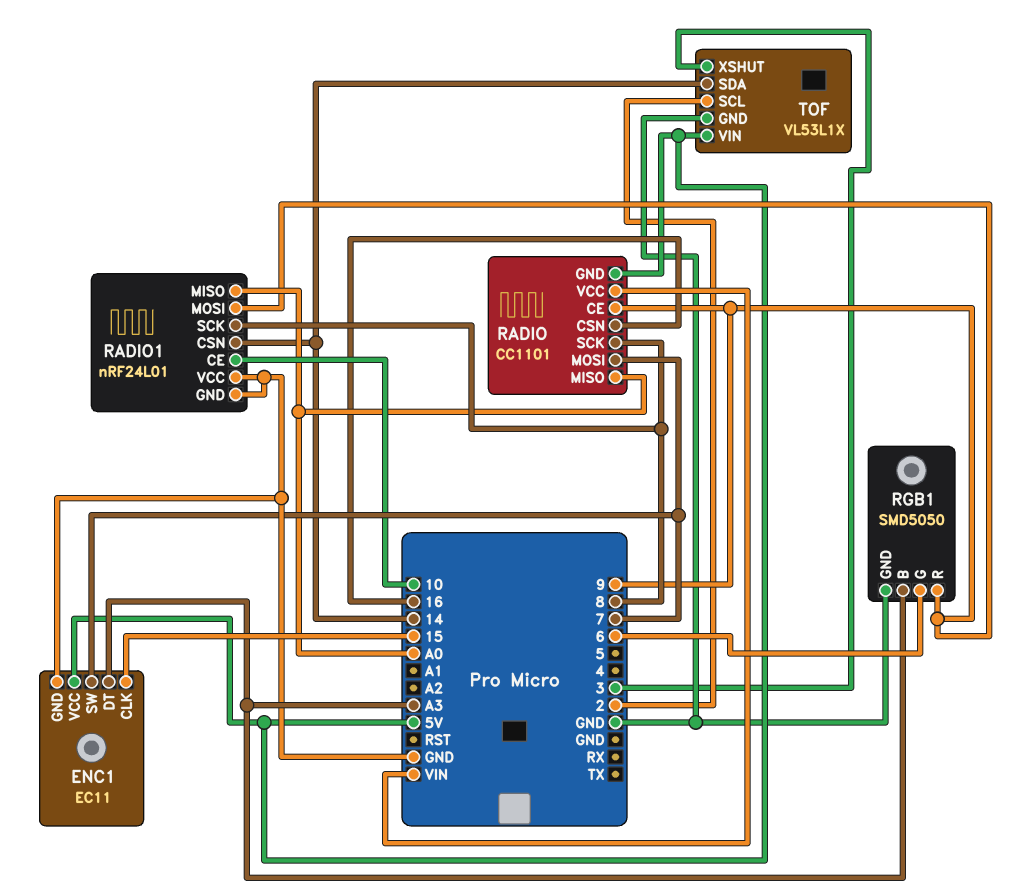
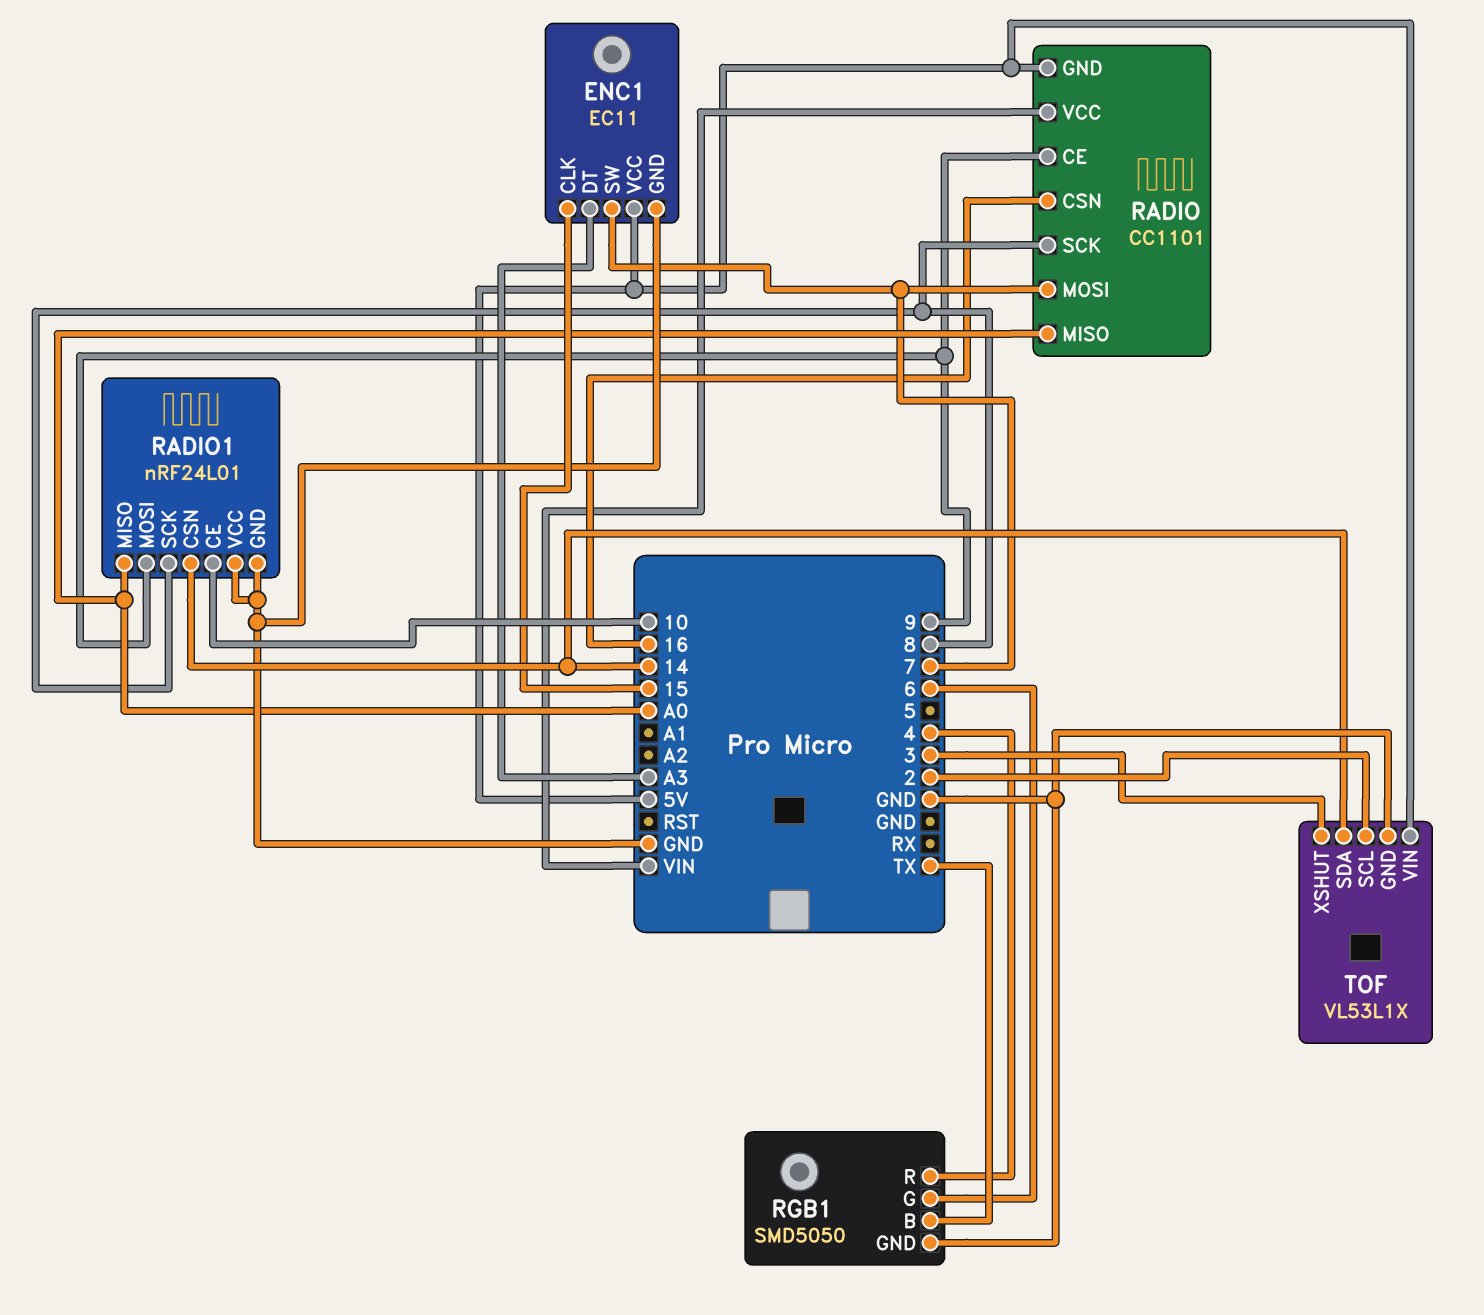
RGB1 pin B: A3 -> TX
RGB1 pin R: 9 -> 4

